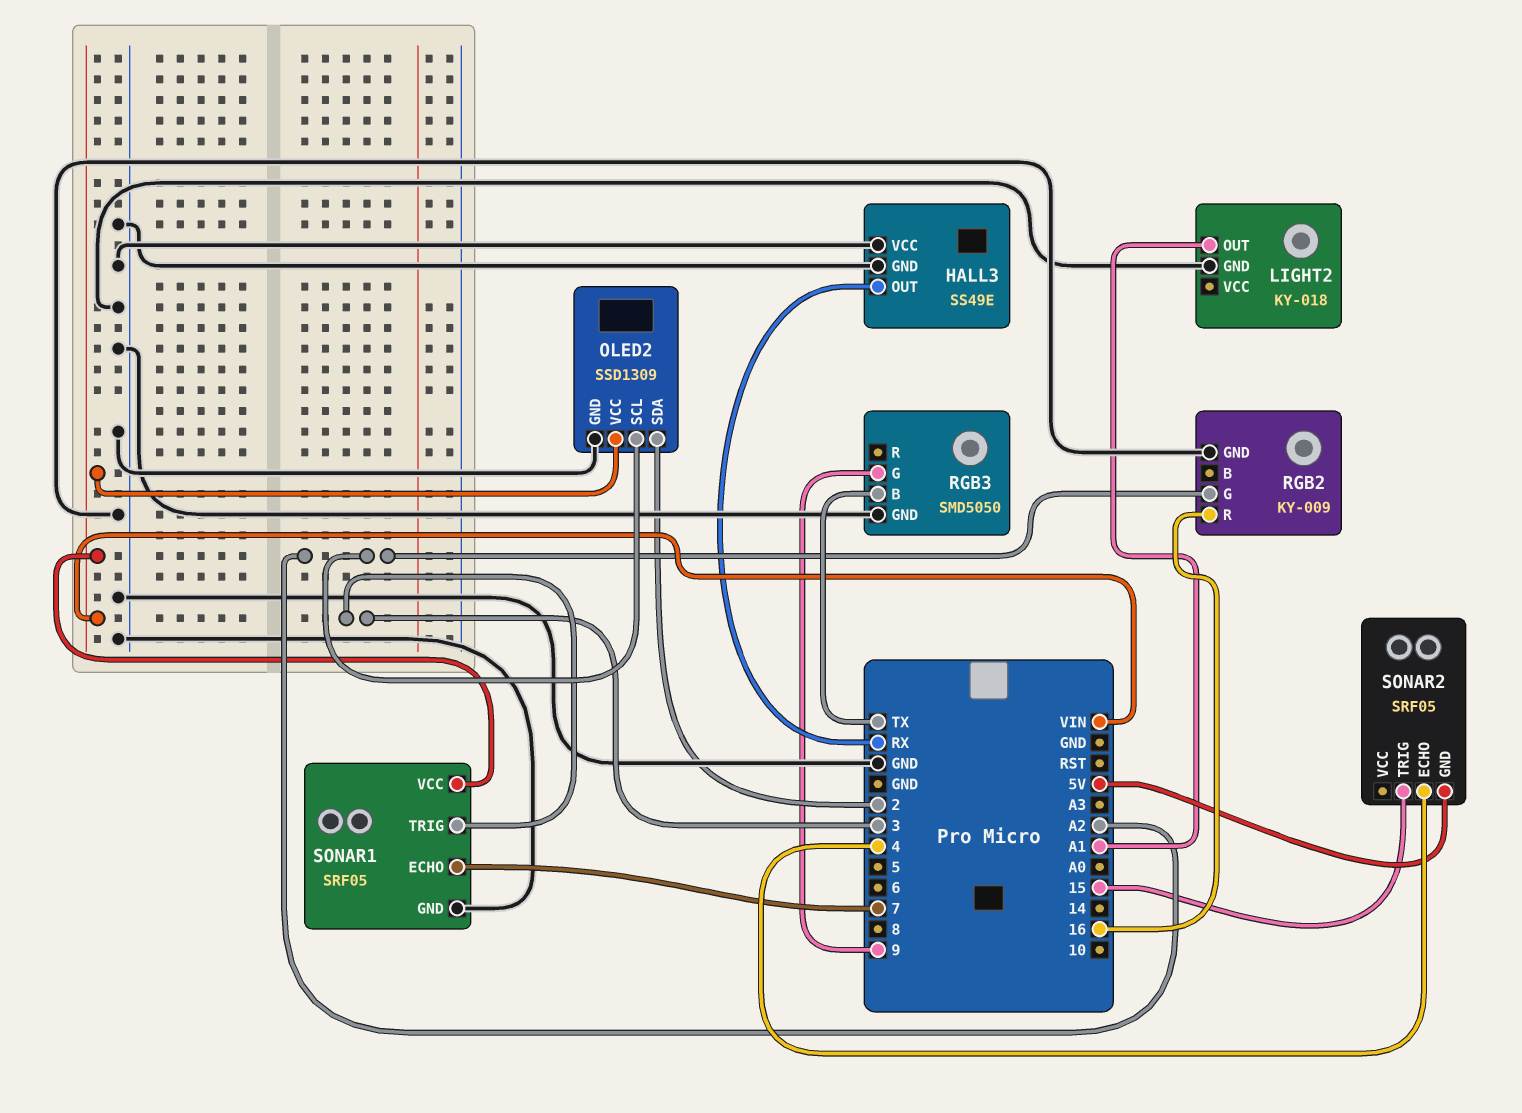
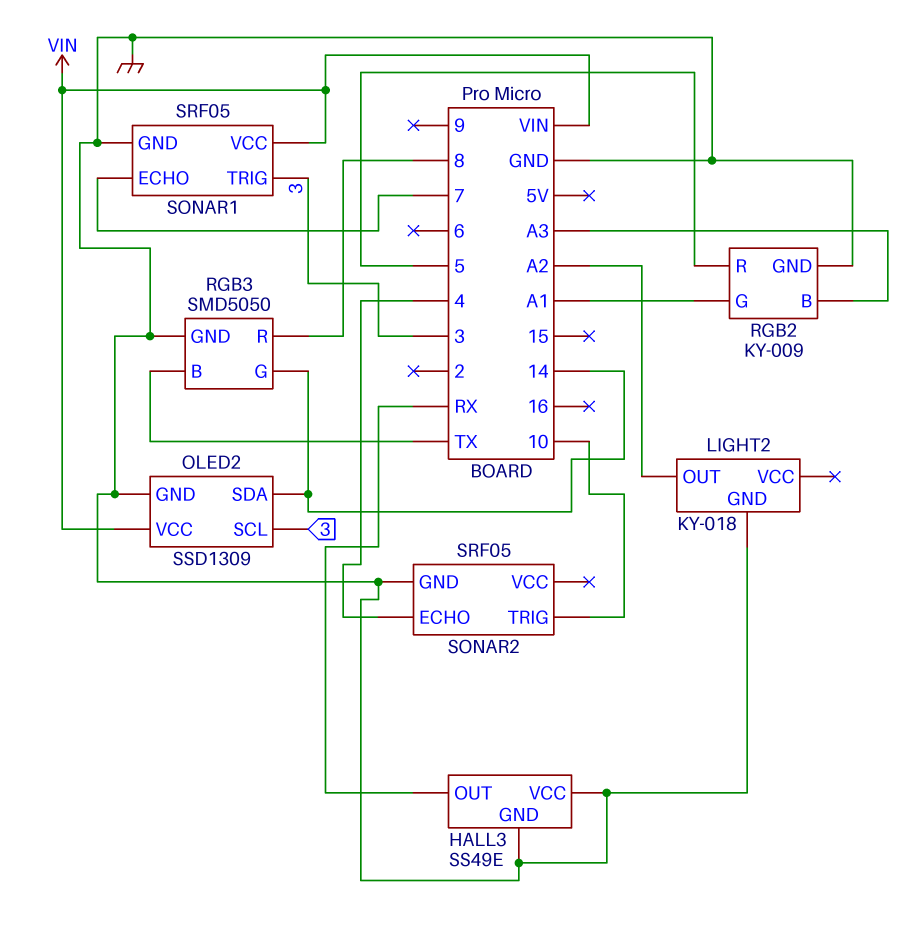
LIGHT2 pin OUT: A1 -> A2
OLED2 pin SCL: A2 -> 3
OLED2 pin SDA: 2 -> 14
RGB2 pin B: none -> A3
RGB2 pin G: A2 -> A1
RGB2 pin R: 16 -> 5
RGB3 pin G: 9 -> 14
RGB3 pin R: none -> 8
SONAR2 pin GND: 5V -> GND
SONAR2 pin TRIG: 15 -> 10

